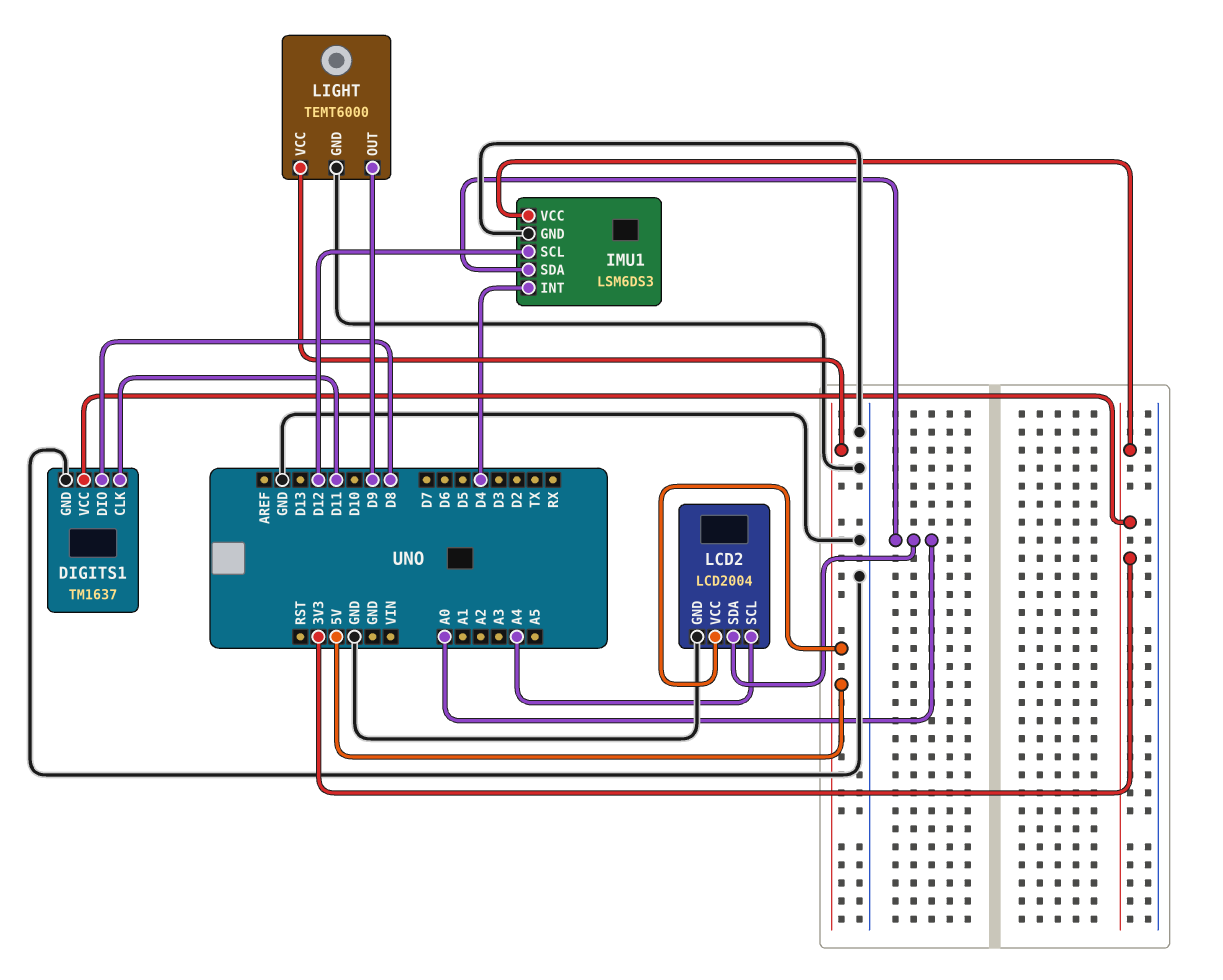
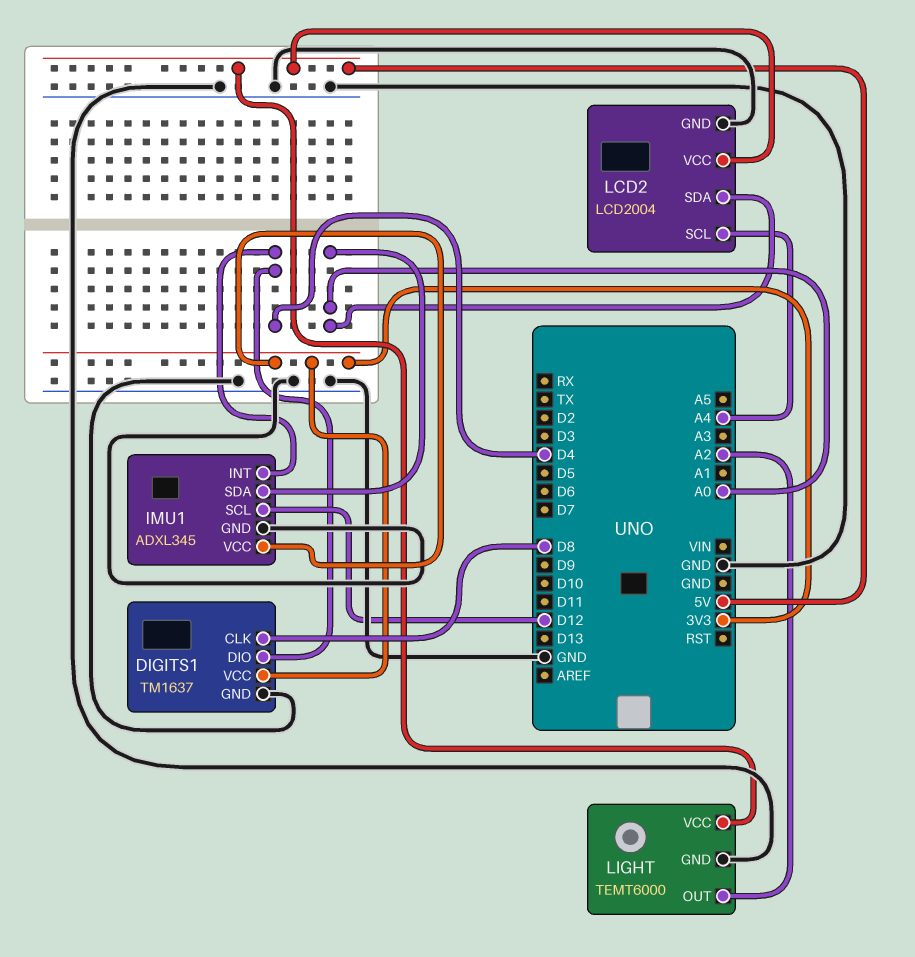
DIGITS1 pin CLK: D11 -> D8
DIGITS1 pin DIO: D8 -> D4
IMU1: LSM6DS3 -> ADXL345
LIGHT pin OUT: D9 -> A2

